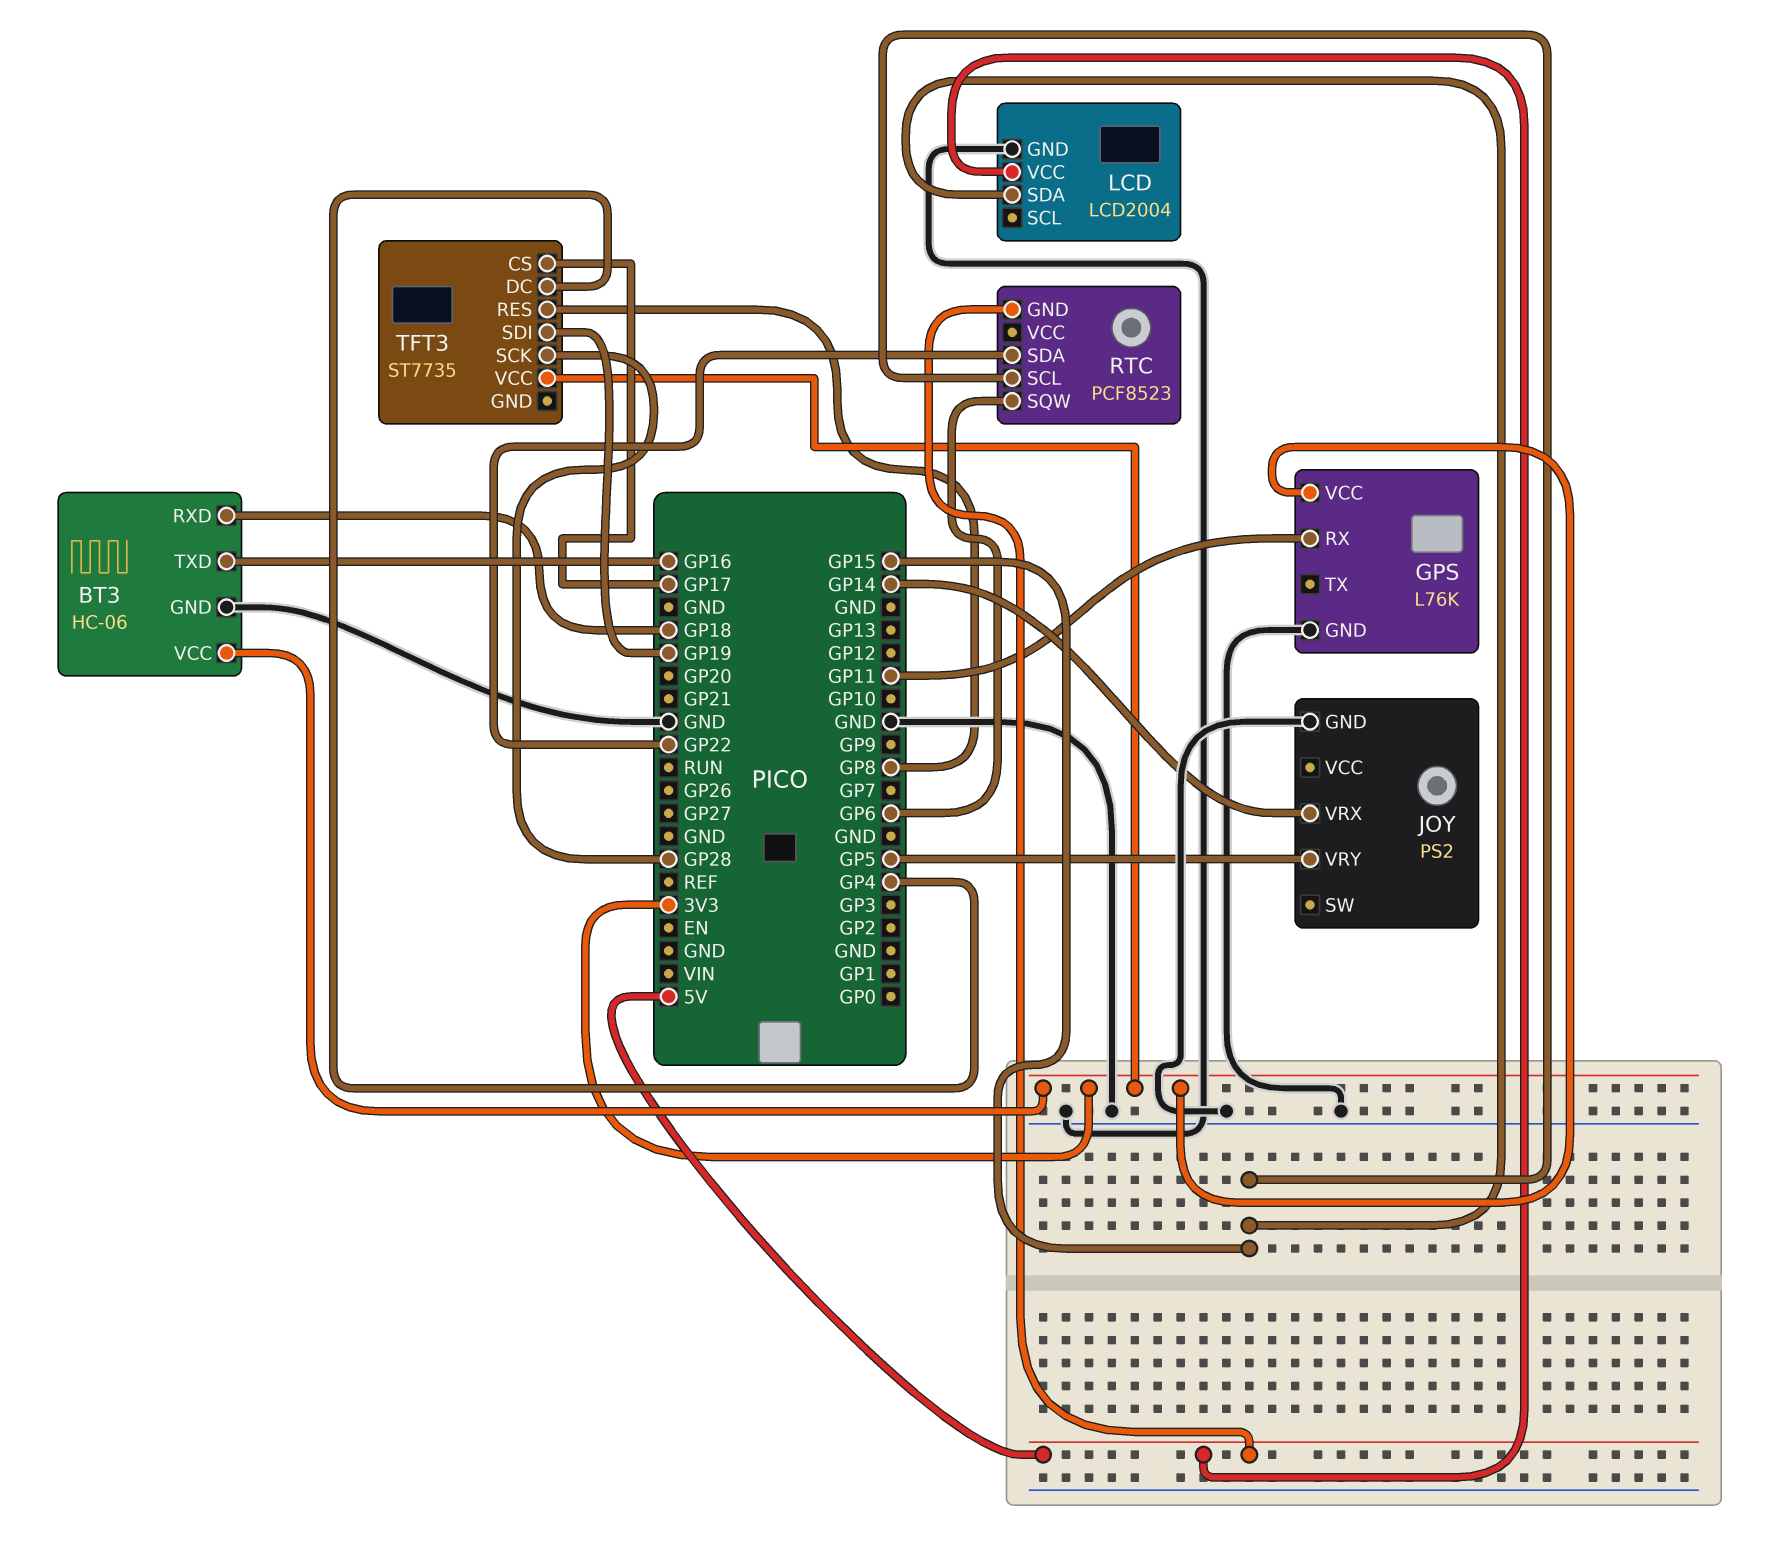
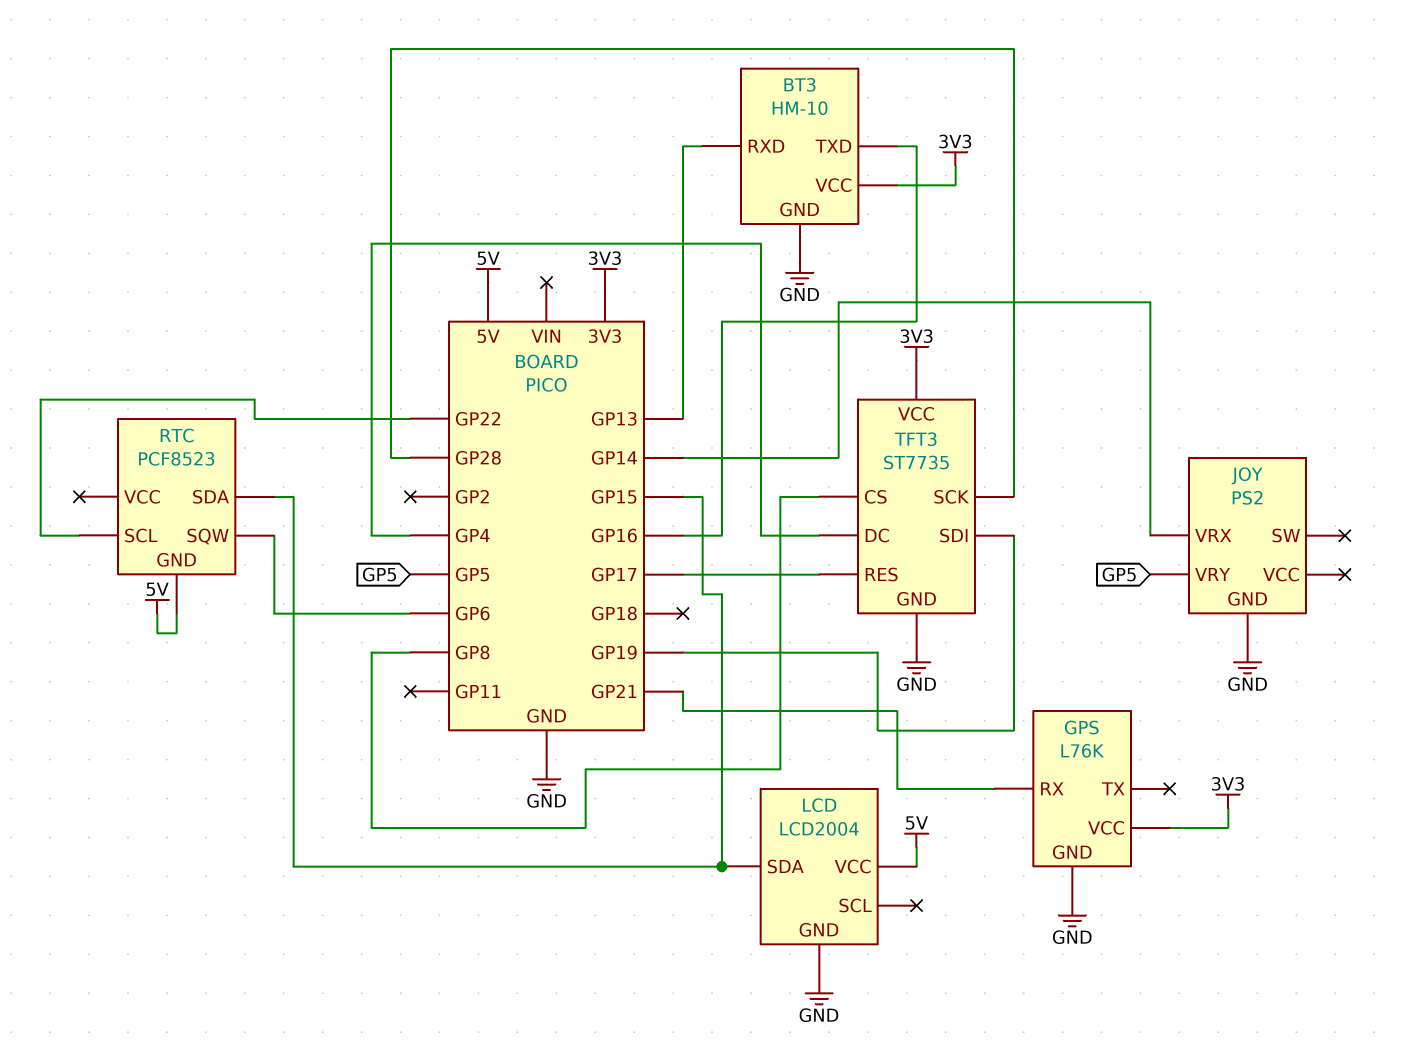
BT3: HC-06 -> HM-10
BT3 pin RXD: GP18 -> GP13
GPS pin RX: GP11 -> GP21
RTC pin SCL: GP15 -> GP22
RTC pin SDA: GP22 -> GP15
TFT3 pin CS: GP17 -> GP8
TFT3 pin GND: none -> GND
TFT3 pin RES: GP8 -> GP17

